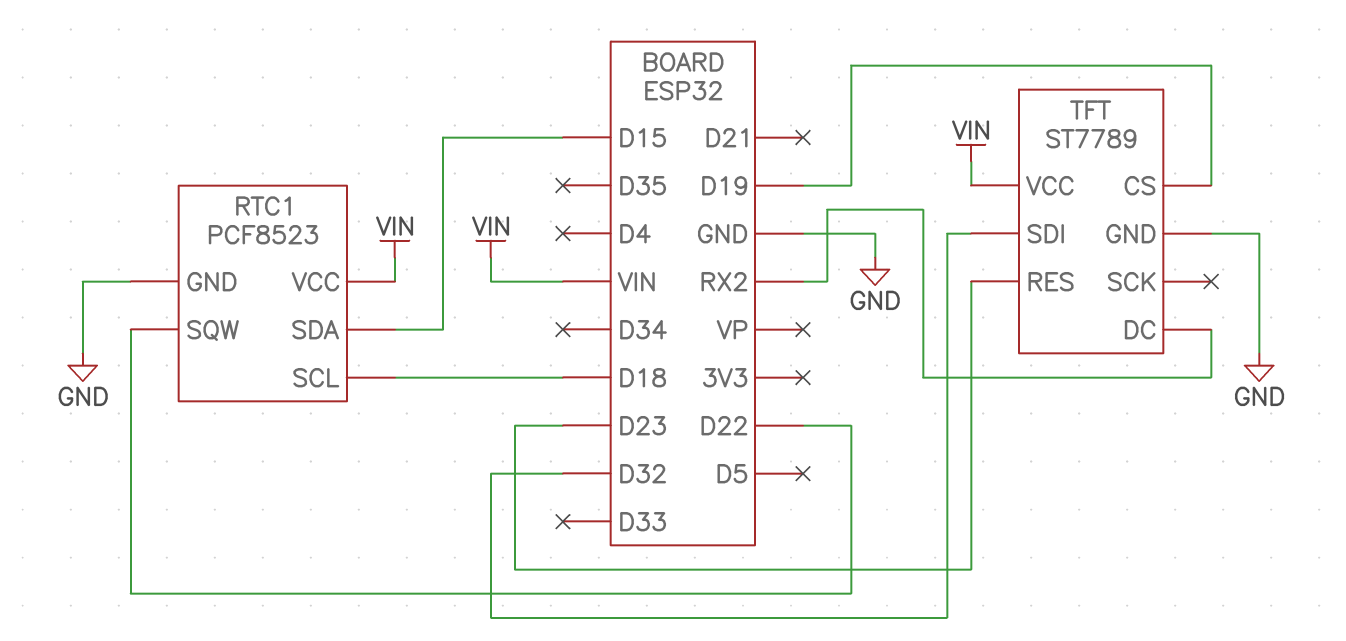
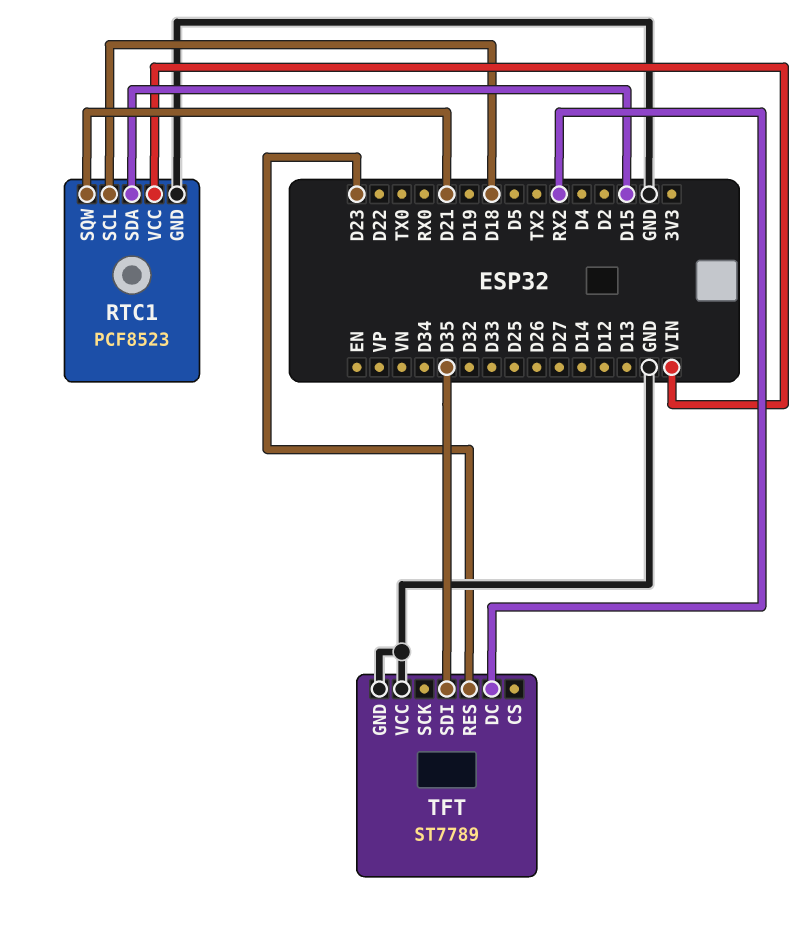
RTC1 pin SQW: D22 -> D21
TFT pin CS: D19 -> none
TFT pin SDI: D32 -> D35
TFT pin VCC: VIN -> GND

